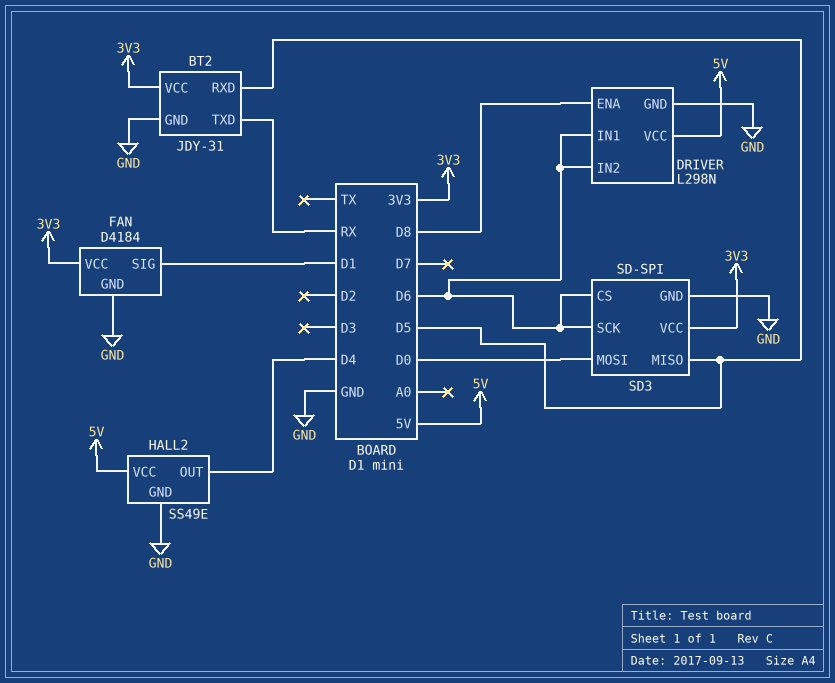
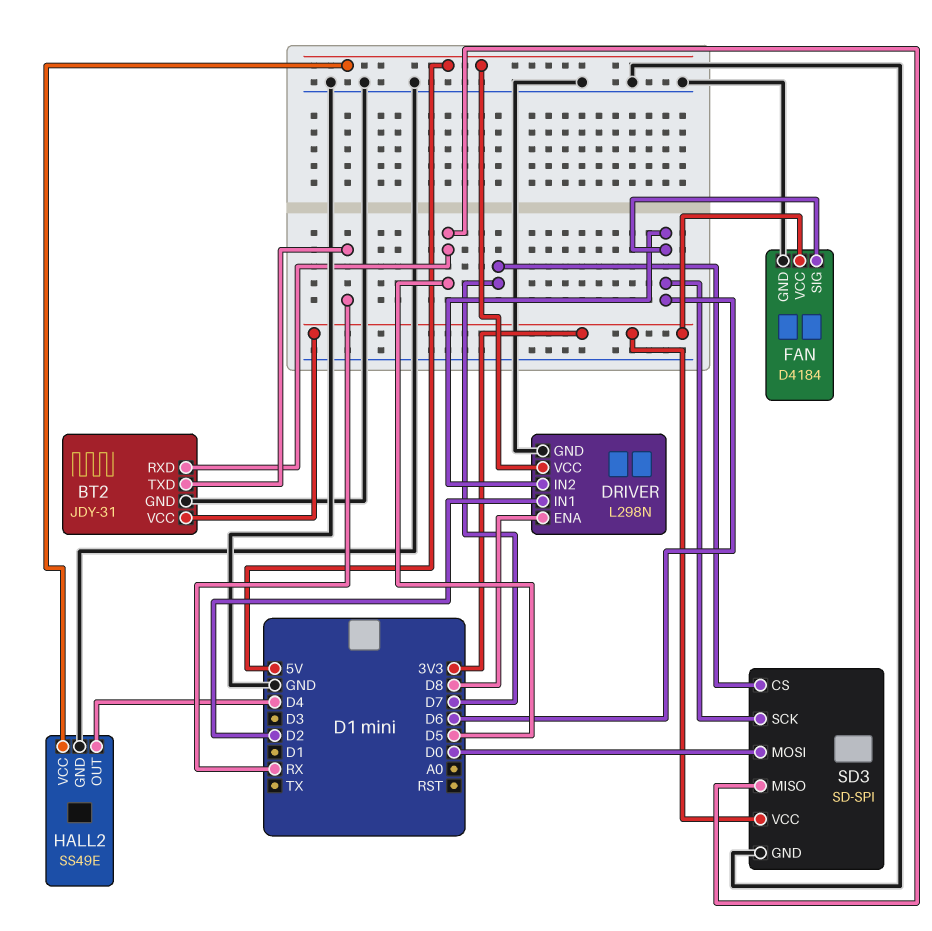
DRIVER pin IN1: D6 -> D2
FAN pin SIG: D1 -> D6
SD3 pin CS: D6 -> D7

